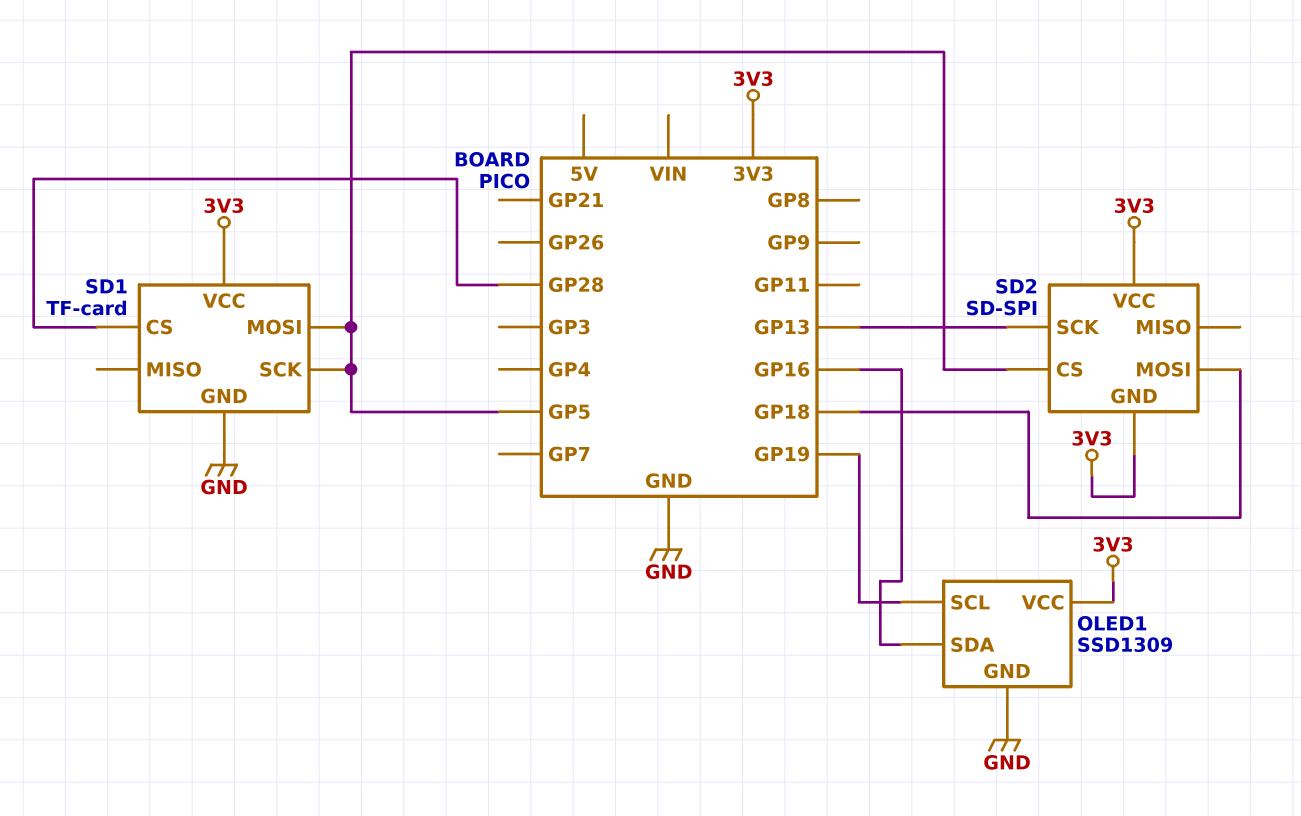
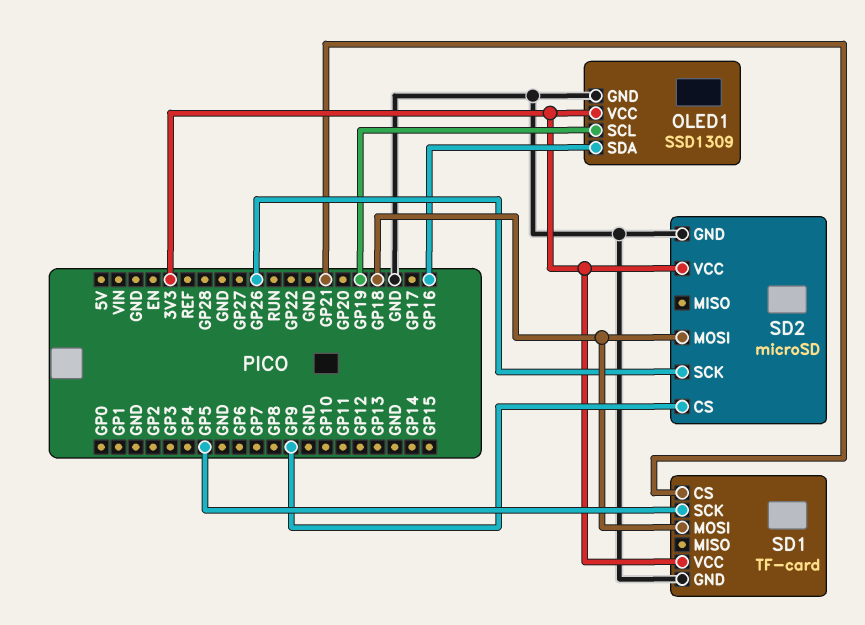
SD1 pin CS: GP28 -> GP21
SD1 pin MOSI: GP5 -> GP18
SD2: SD-SPI -> microSD
SD2 pin CS: GP5 -> GP9
SD2 pin GND: 3V3 -> GND
SD2 pin SCK: GP13 -> GP26

